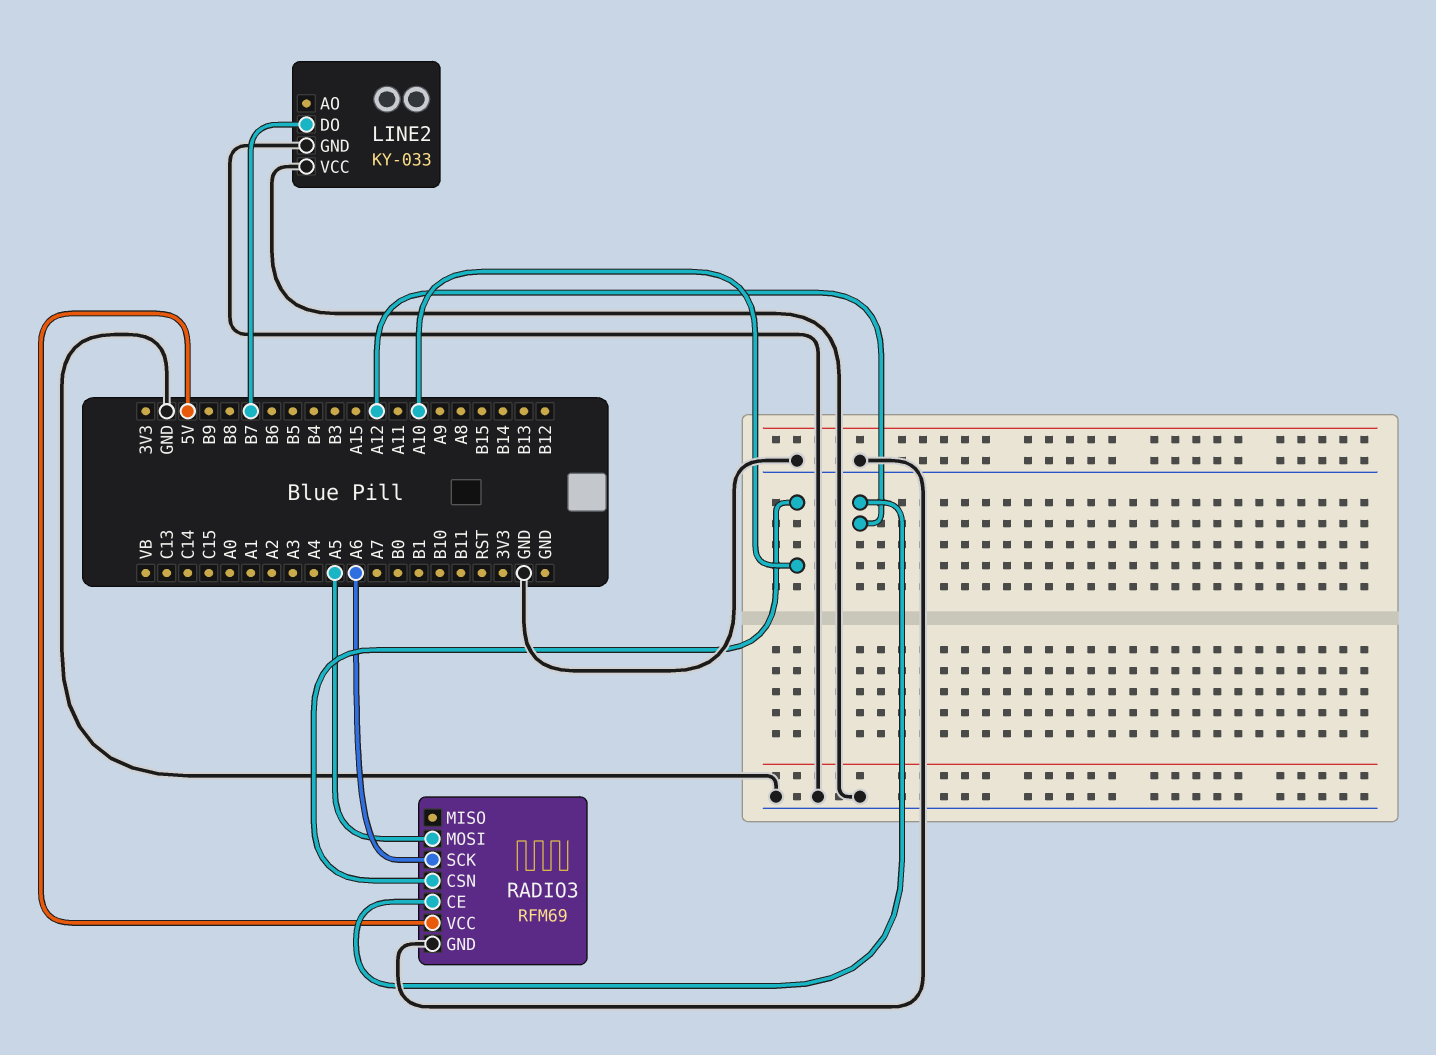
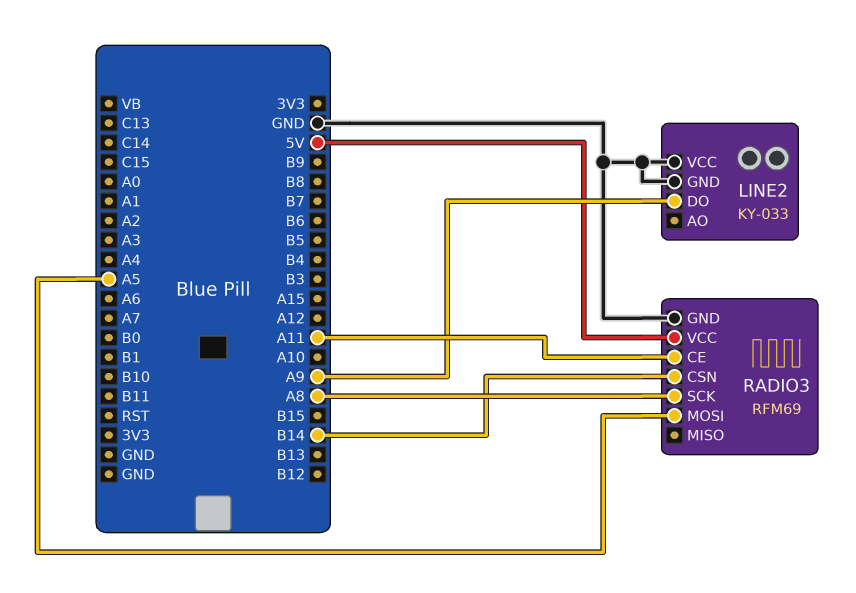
LINE2 pin DO: B7 -> A9
RADIO3 pin CE: A12 -> A11
RADIO3 pin CSN: A10 -> B14
RADIO3 pin SCK: A6 -> A8

